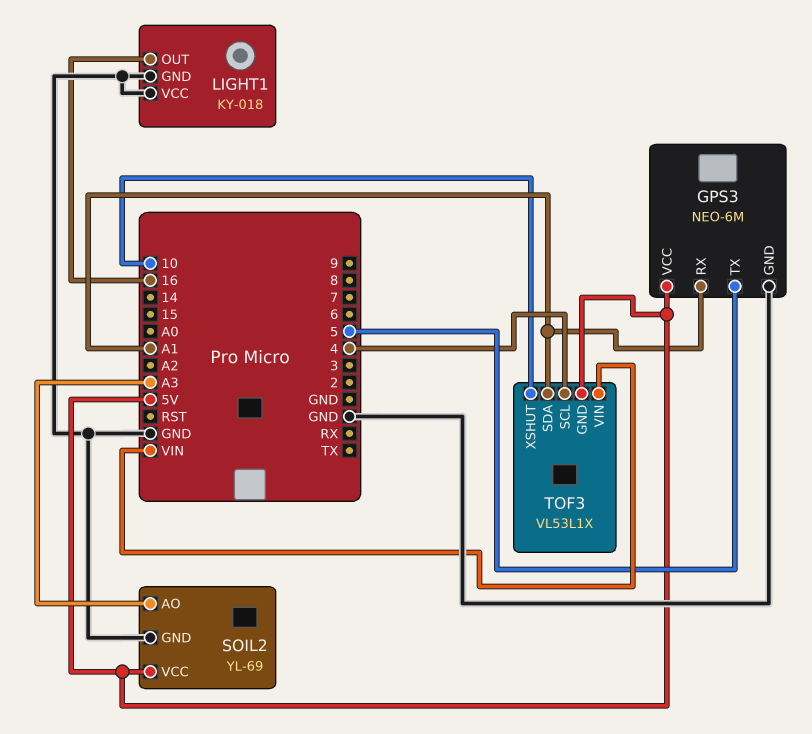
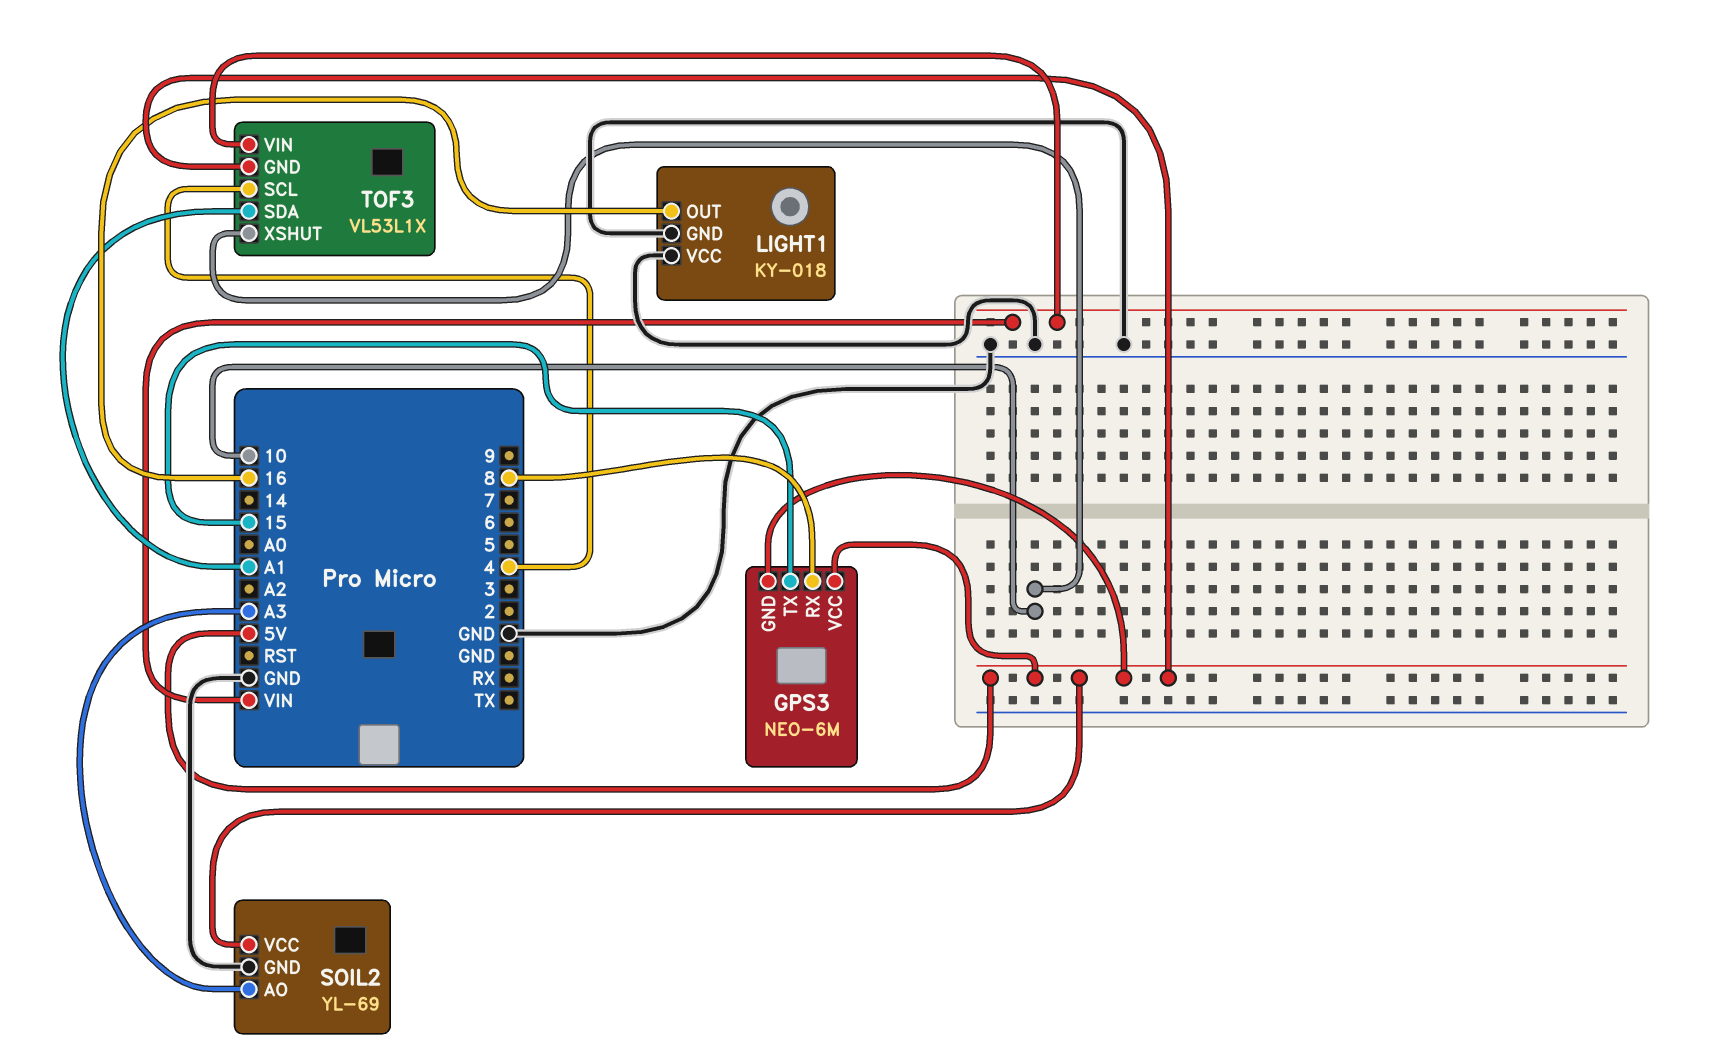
GPS3 pin GND: GND -> 5V
GPS3 pin RX: A1 -> 8
GPS3 pin TX: 5 -> 15

